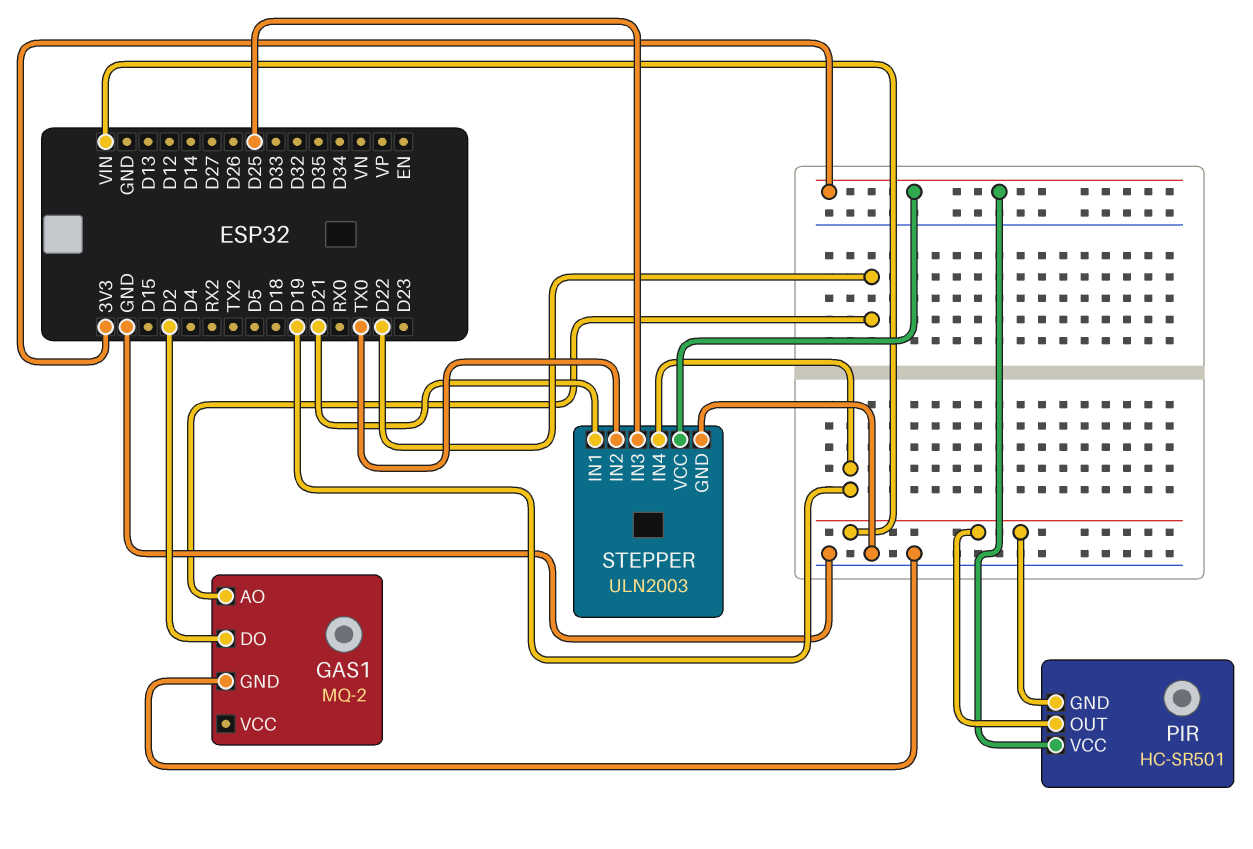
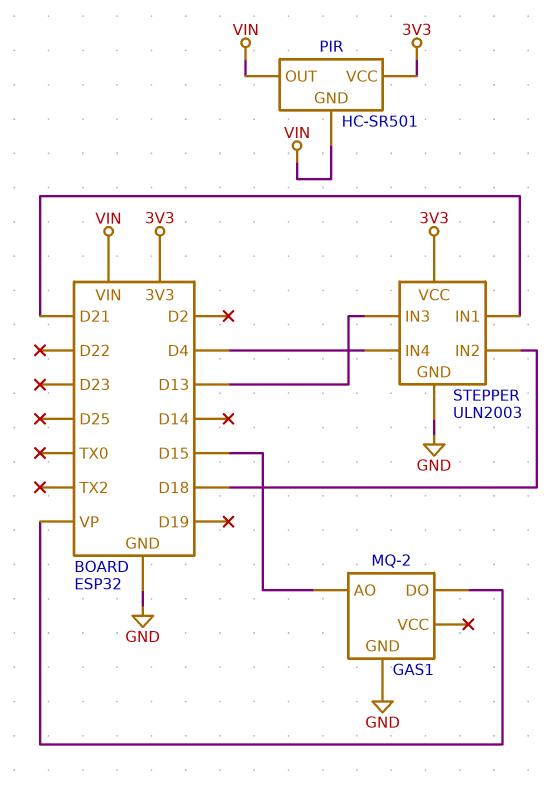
GAS1 pin AO: D22 -> D15
GAS1 pin DO: D2 -> VP
STEPPER pin IN2: TX0 -> D18
STEPPER pin IN3: D25 -> D13
STEPPER pin IN4: D19 -> D4

